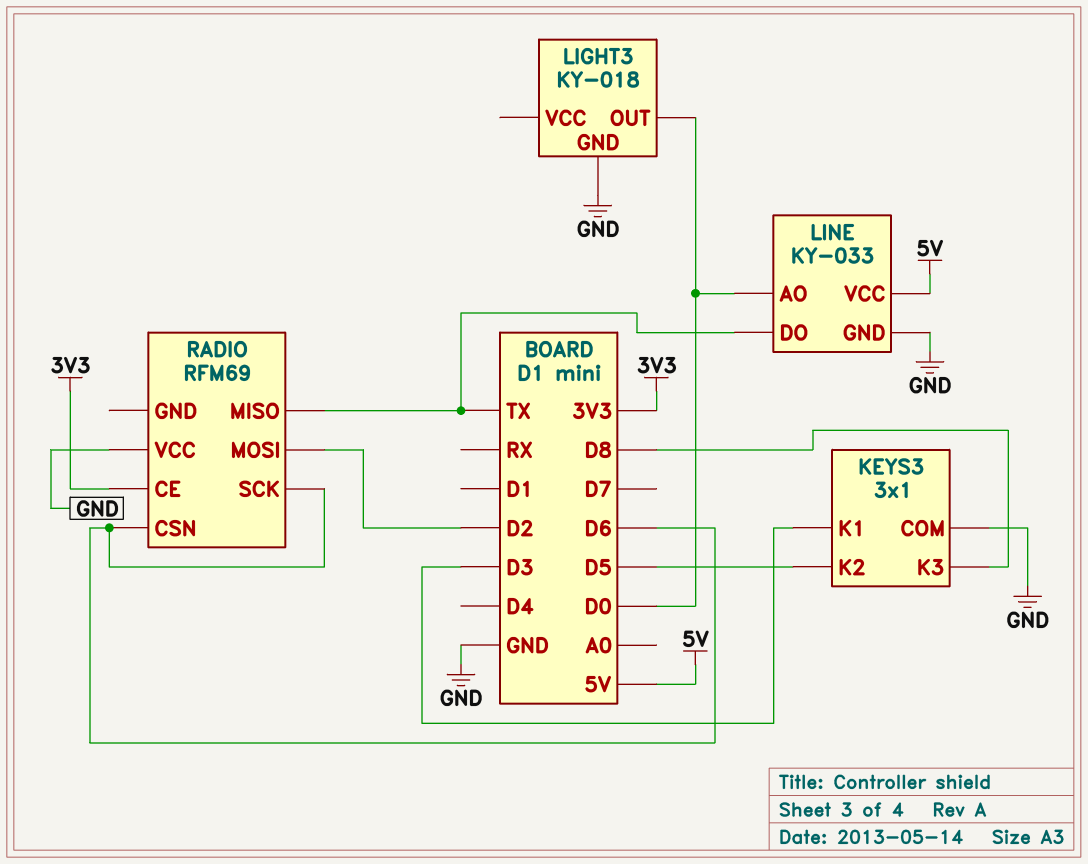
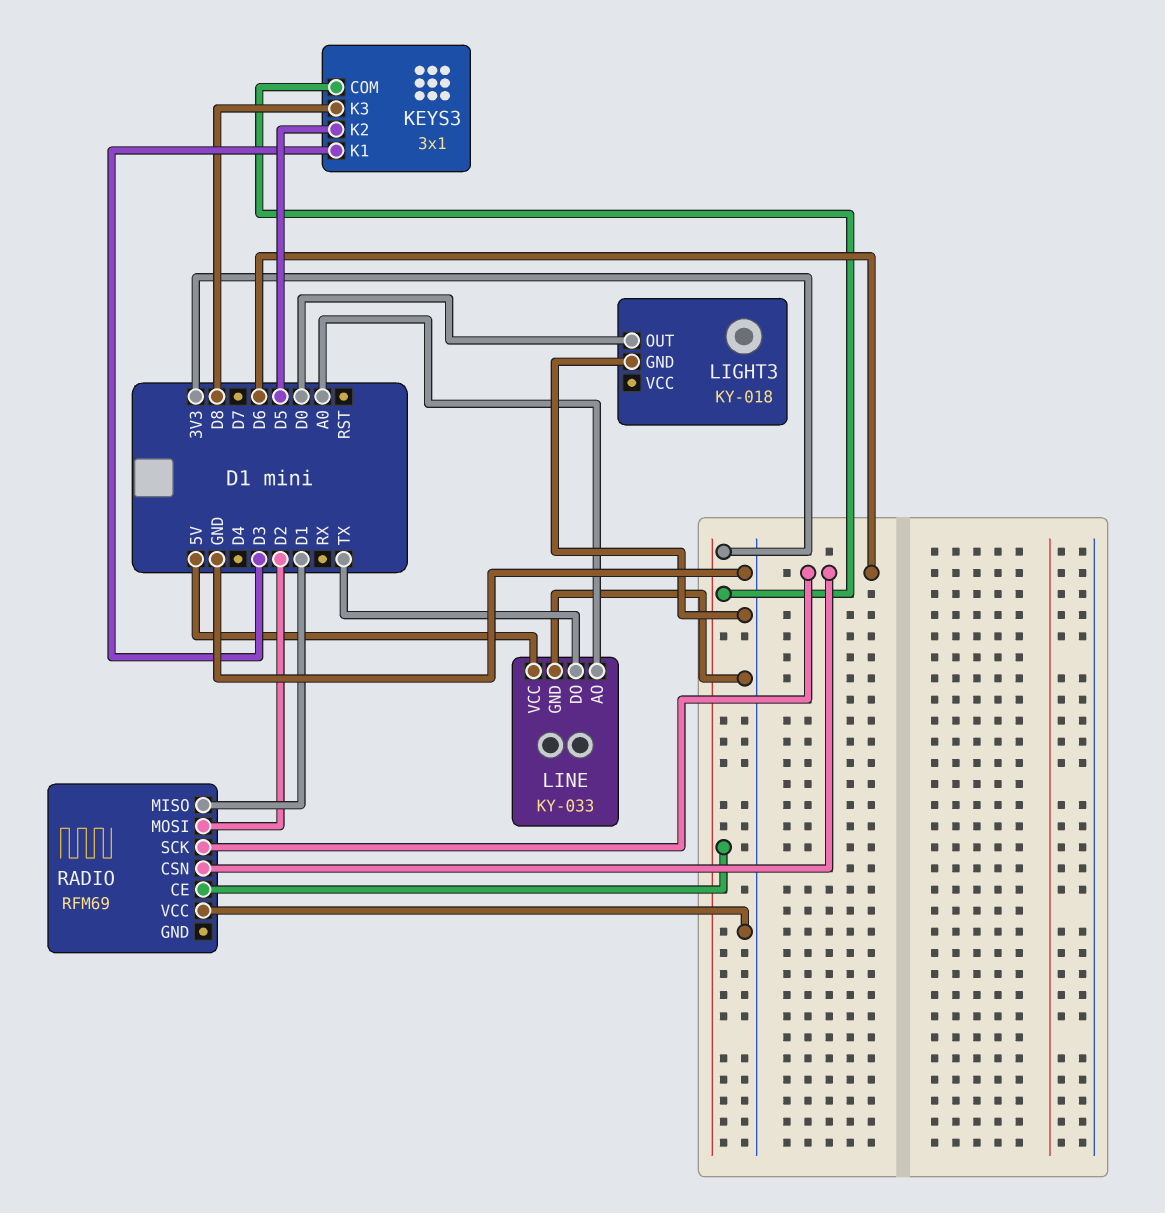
KEYS3 pin COM: GND -> 3V3
LINE pin AO: D0 -> A0
RADIO pin MISO: TX -> D1

